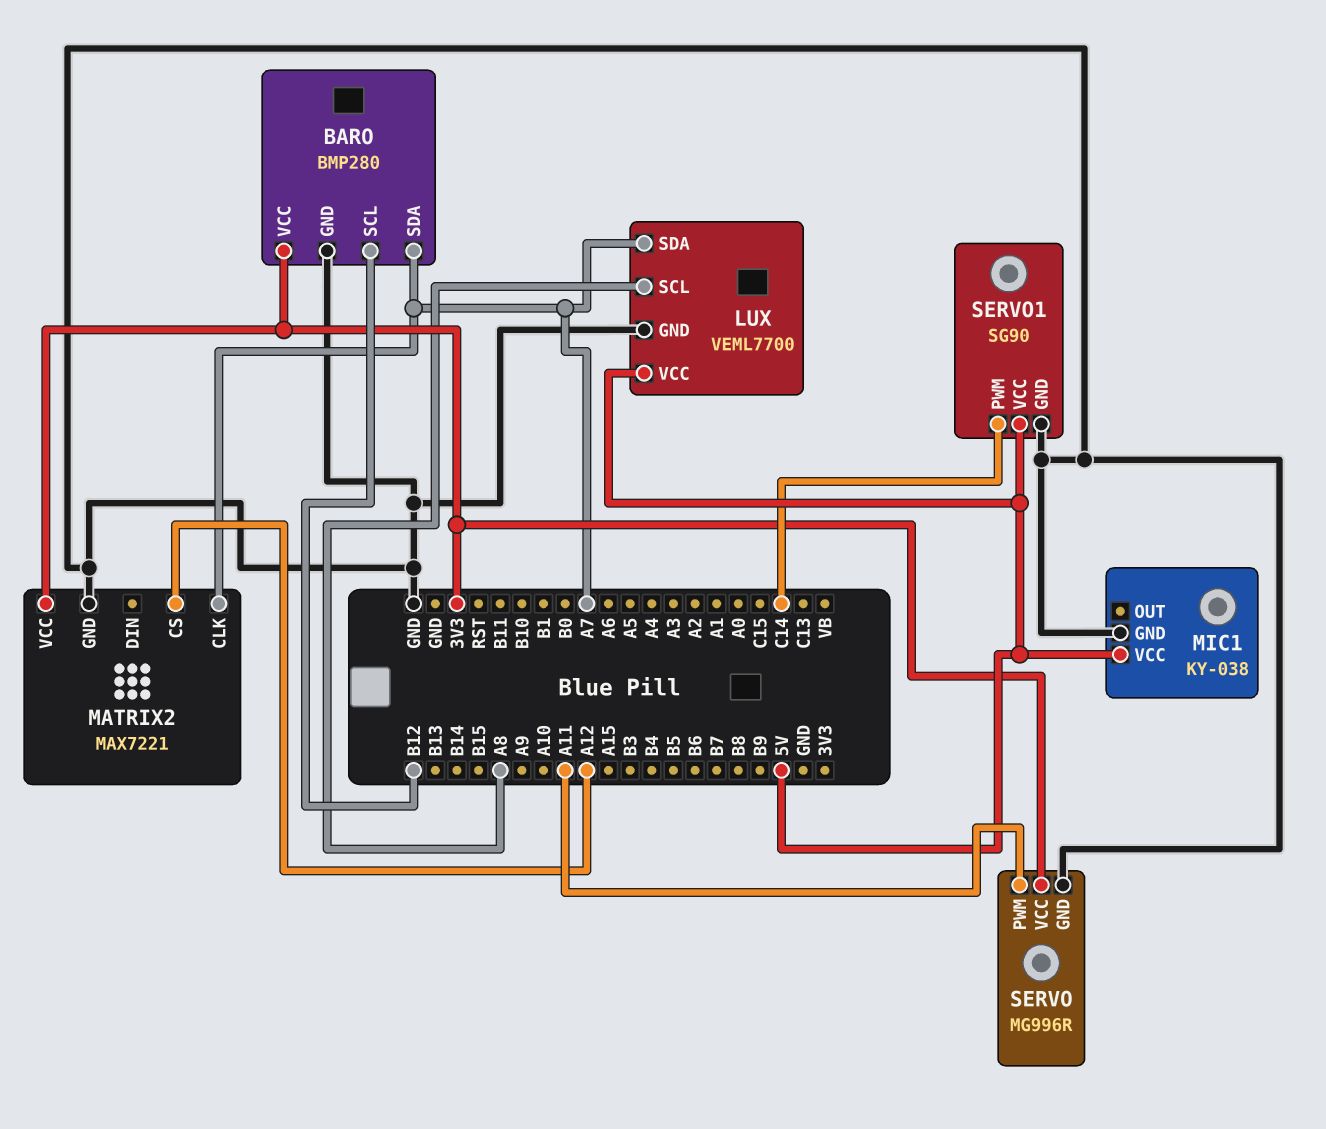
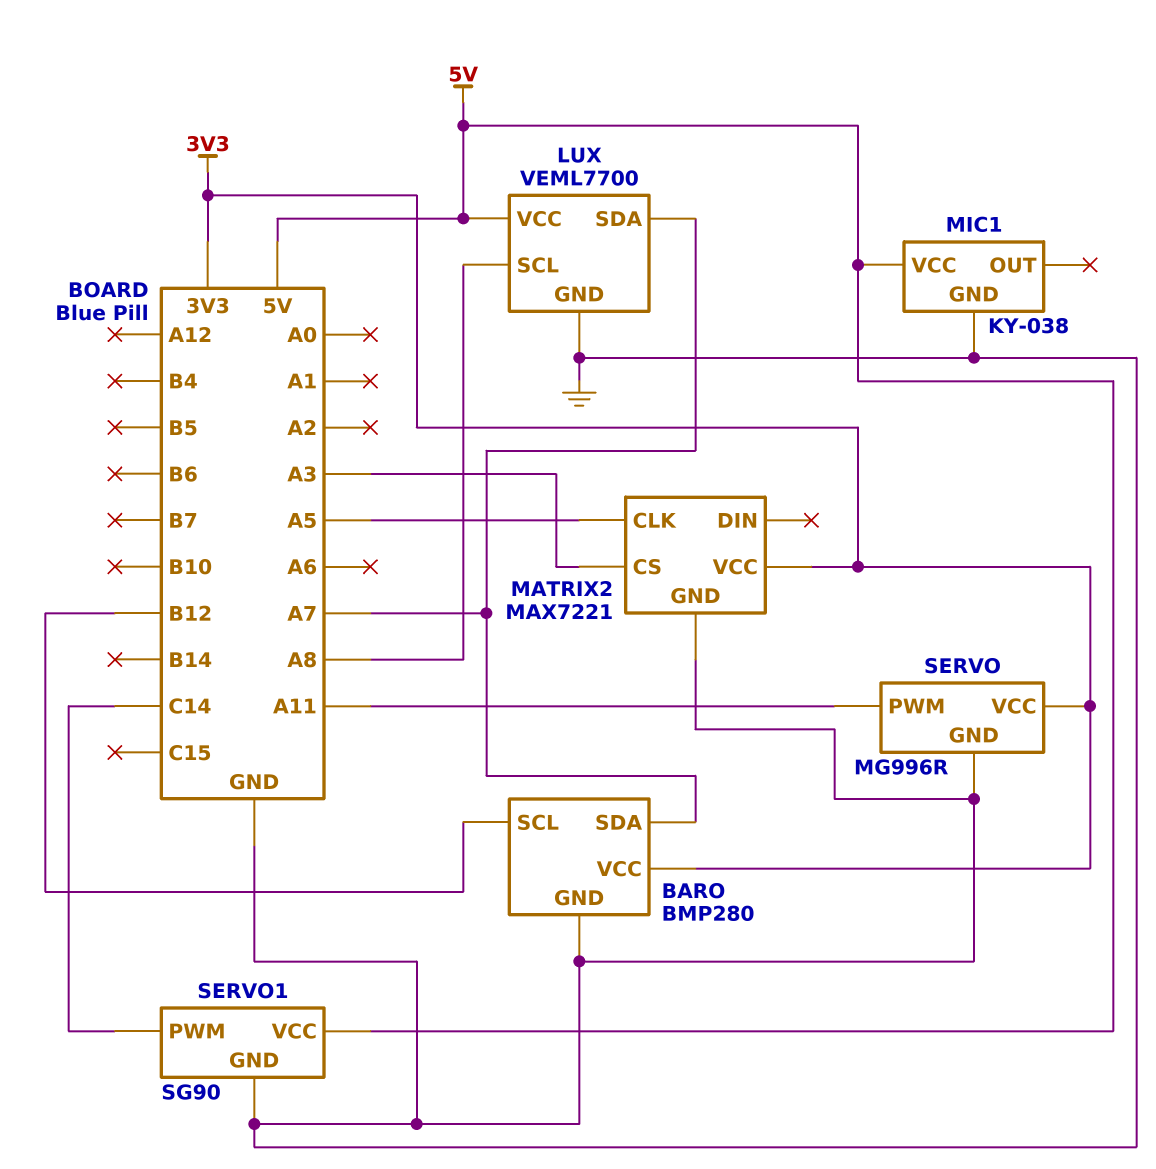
MATRIX2 pin CLK: A7 -> A5
MATRIX2 pin CS: A12 -> A3

